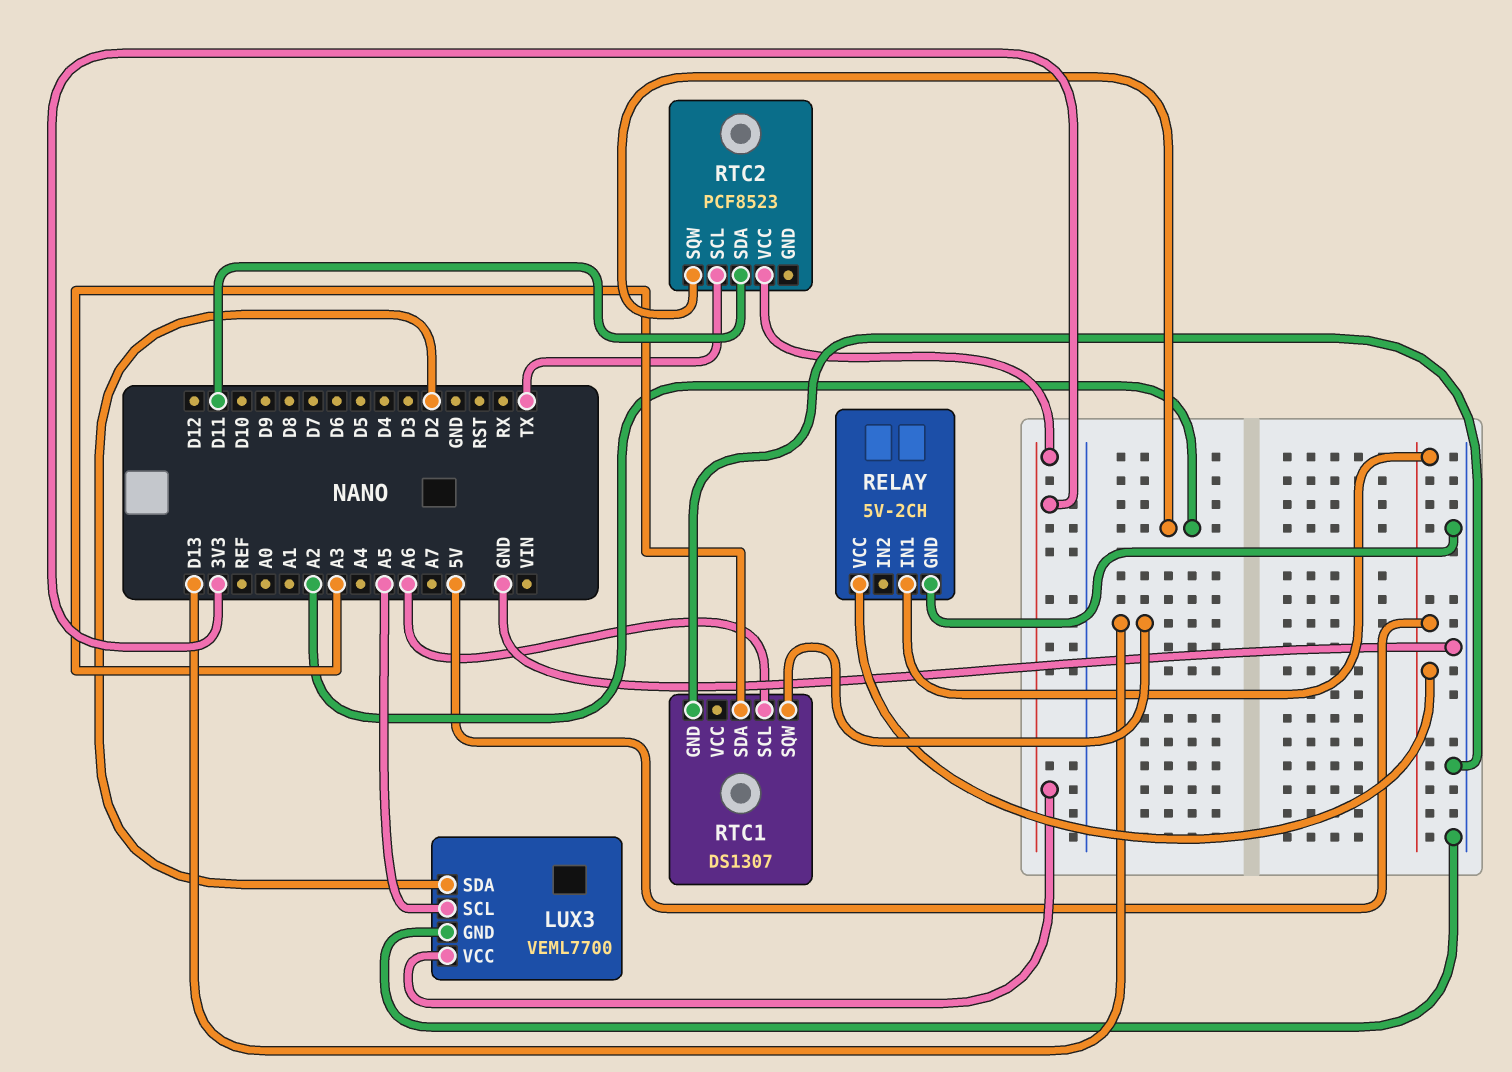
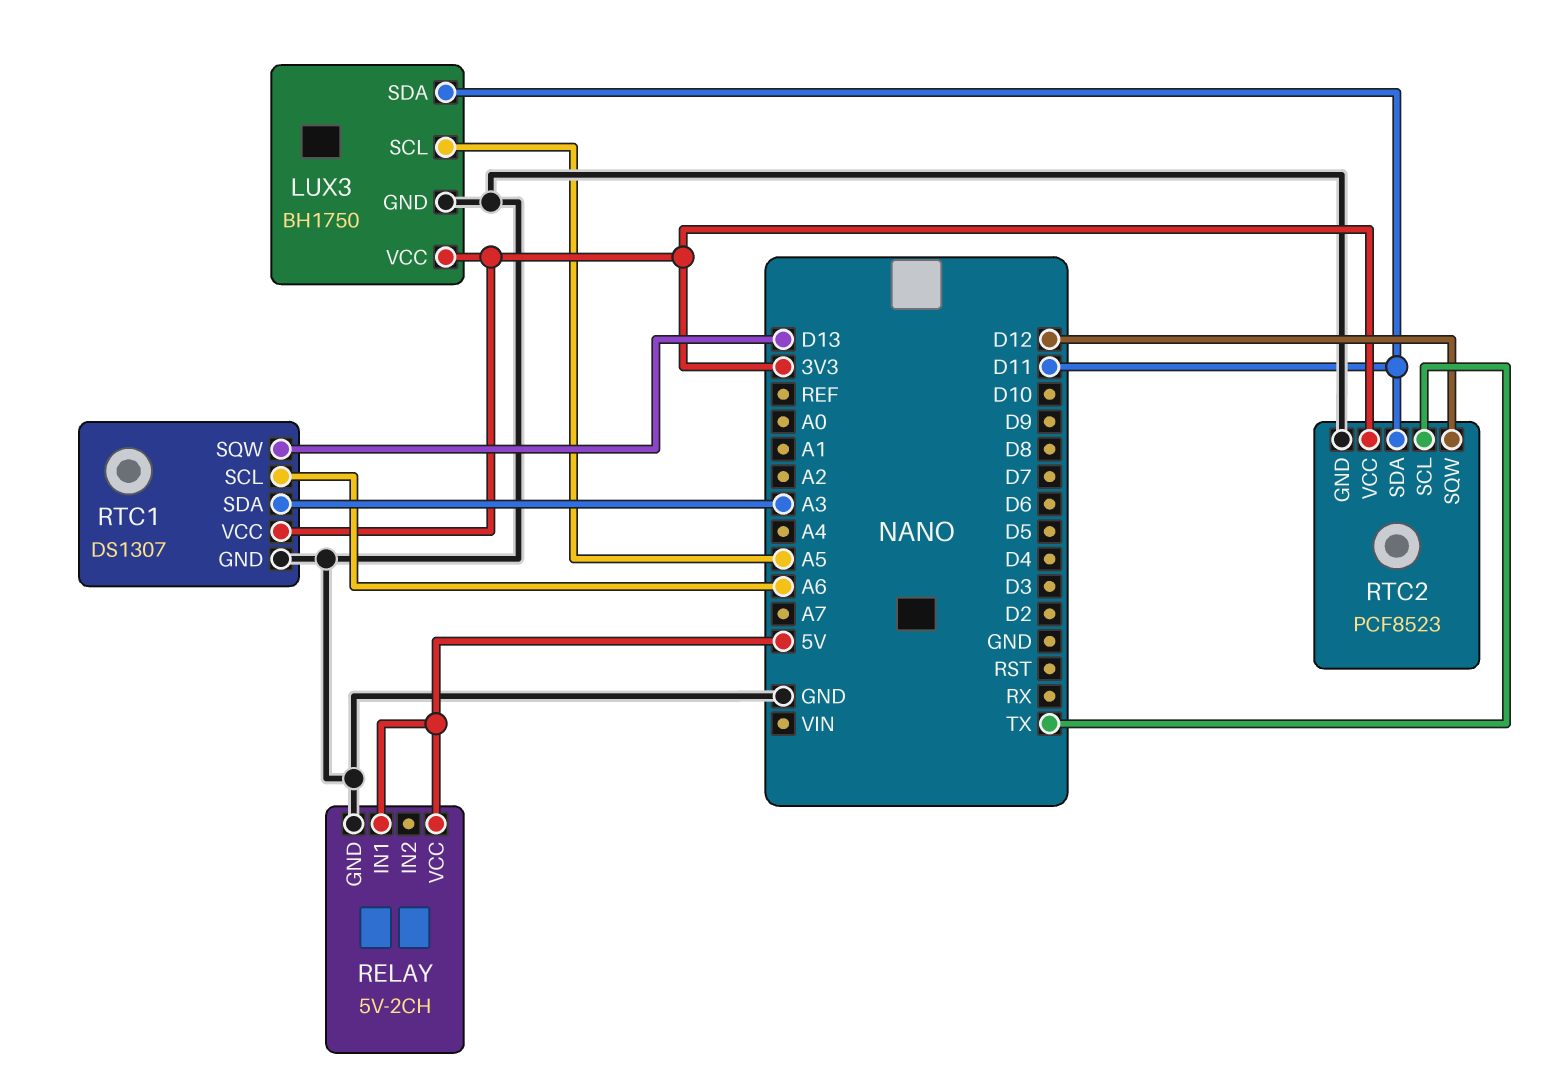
LUX3: VEML7700 -> BH1750
LUX3 pin SDA: D2 -> D11
RTC1 pin VCC: none -> 3V3
RTC2 pin GND: none -> GND
RTC2 pin SQW: A2 -> D12

